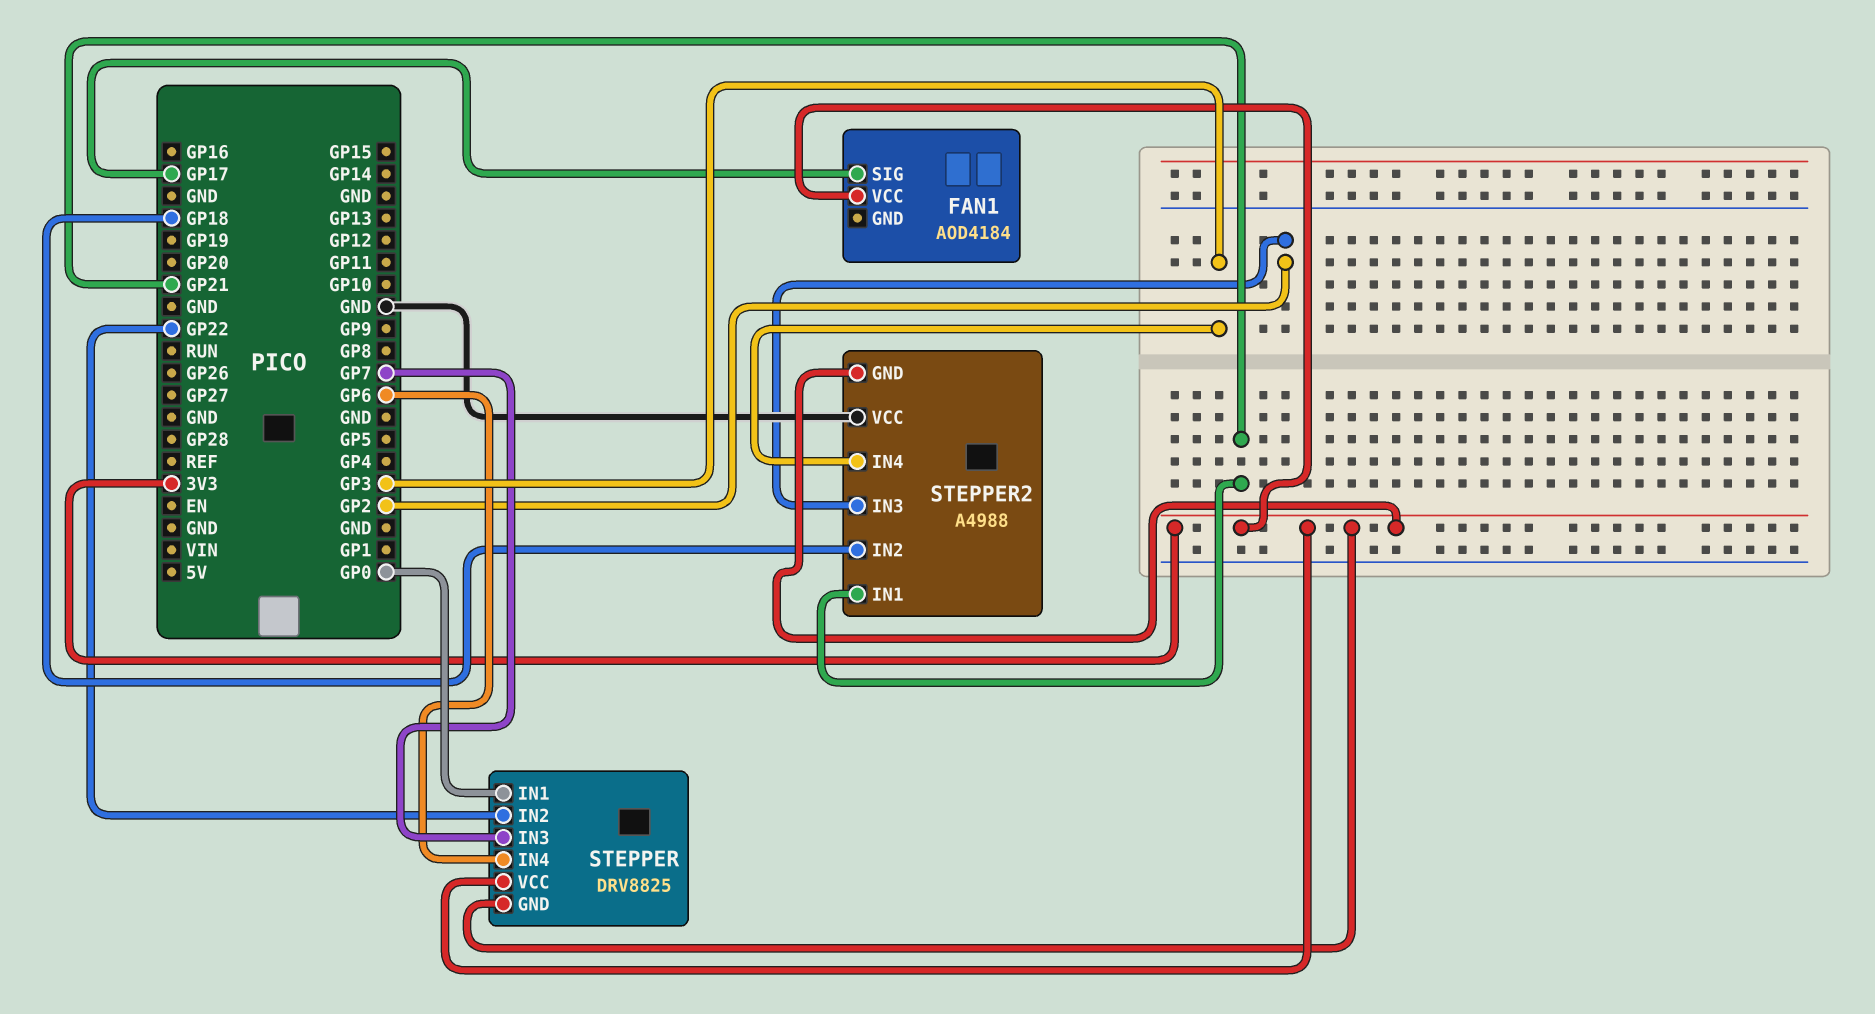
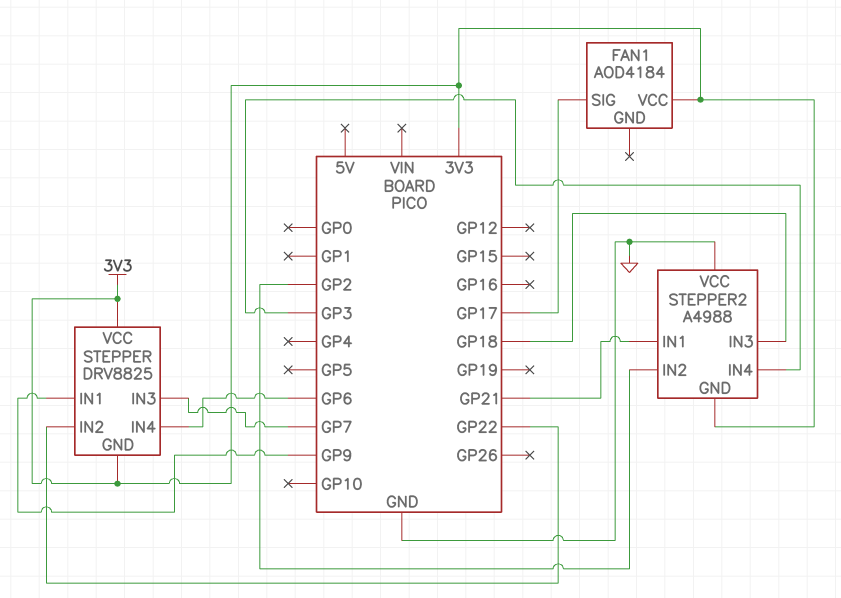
STEPPER pin IN1: GP0 -> GP9
STEPPER2 pin IN2: GP18 -> GP2
STEPPER2 pin IN3: GP2 -> GP18

